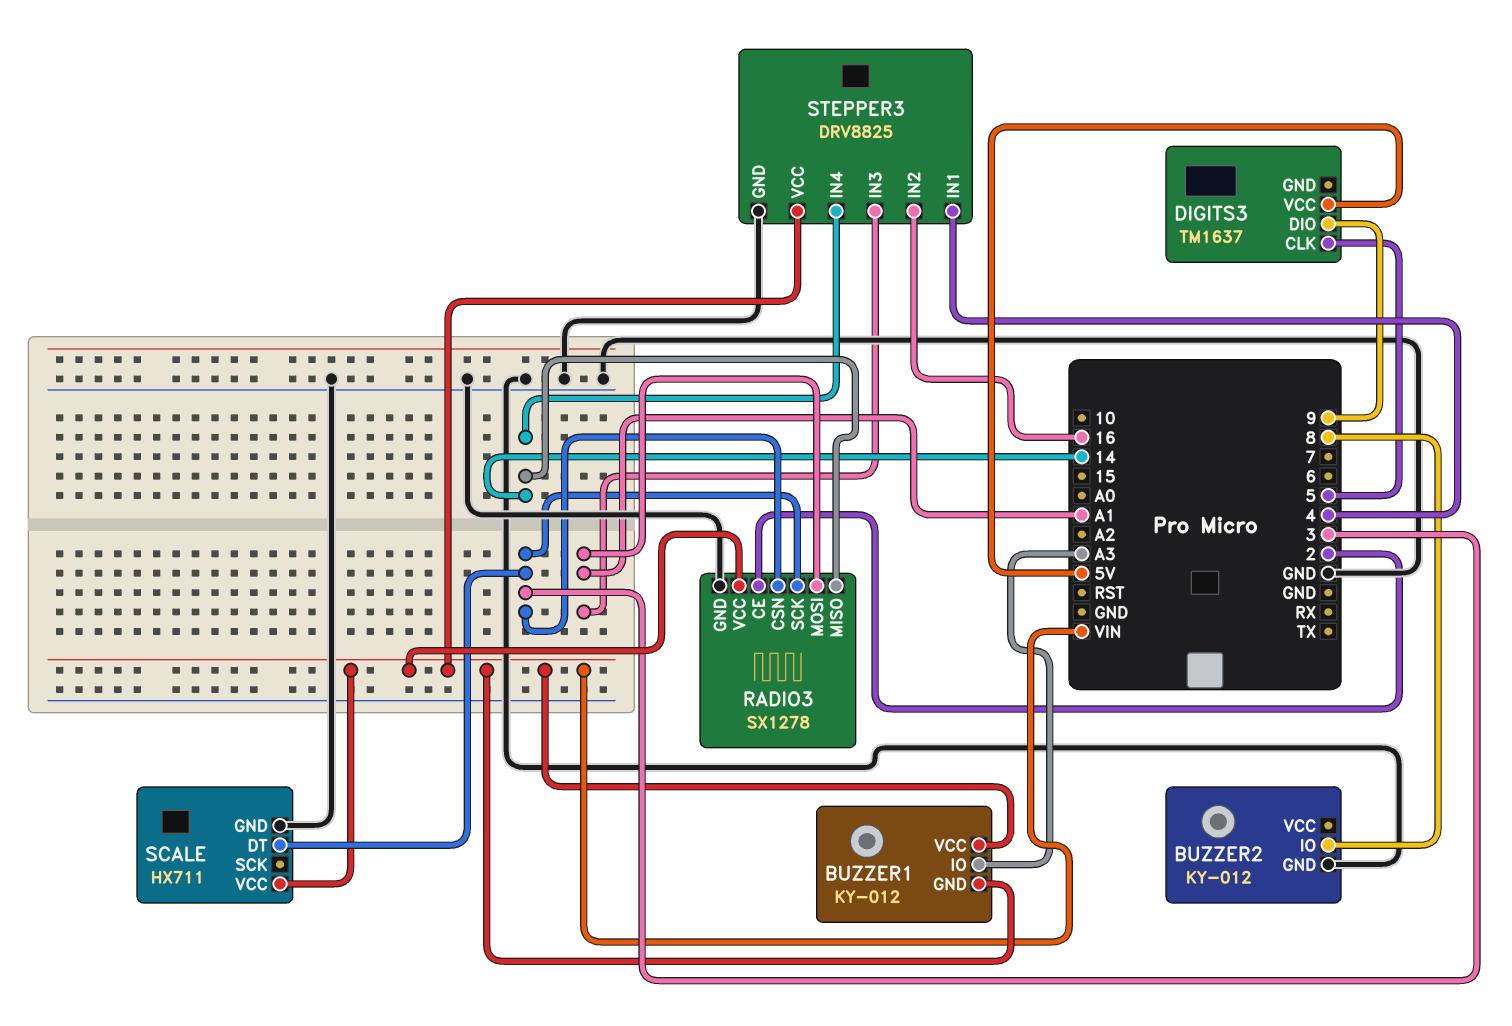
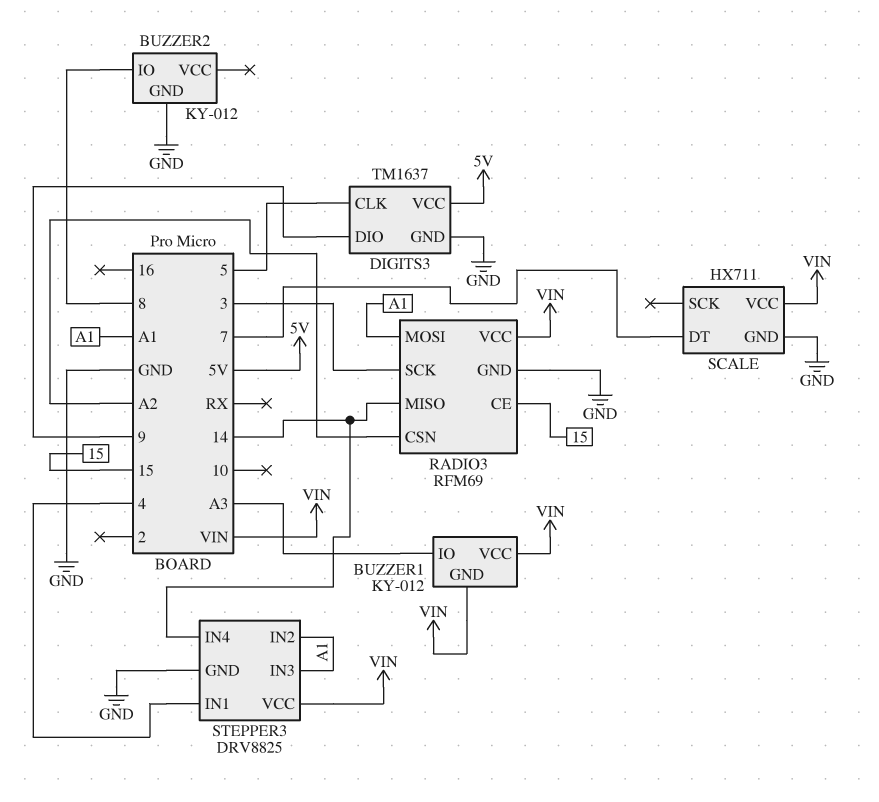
DIGITS3 pin GND: none -> GND
RADIO3: SX1278 -> RFM69
RADIO3 pin CE: 2 -> 15
RADIO3 pin CSN: 3 -> A2
SCALE pin DT: 3 -> 7
STEPPER3 pin IN2: 16 -> A1

